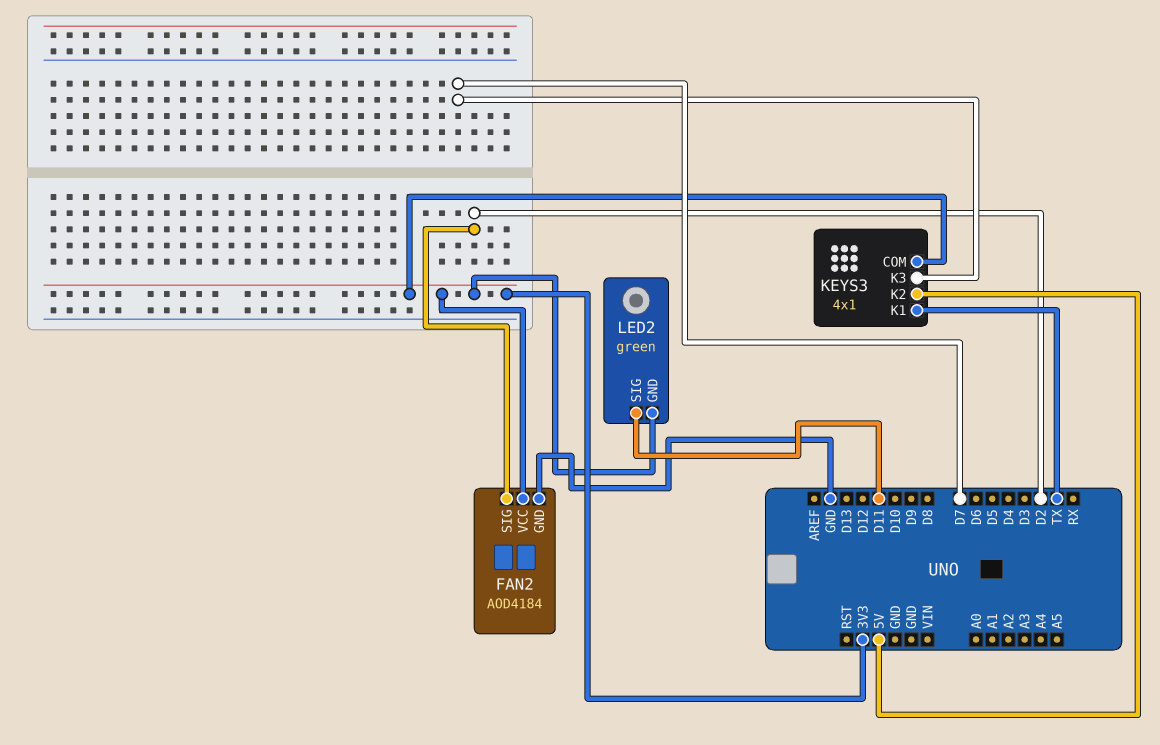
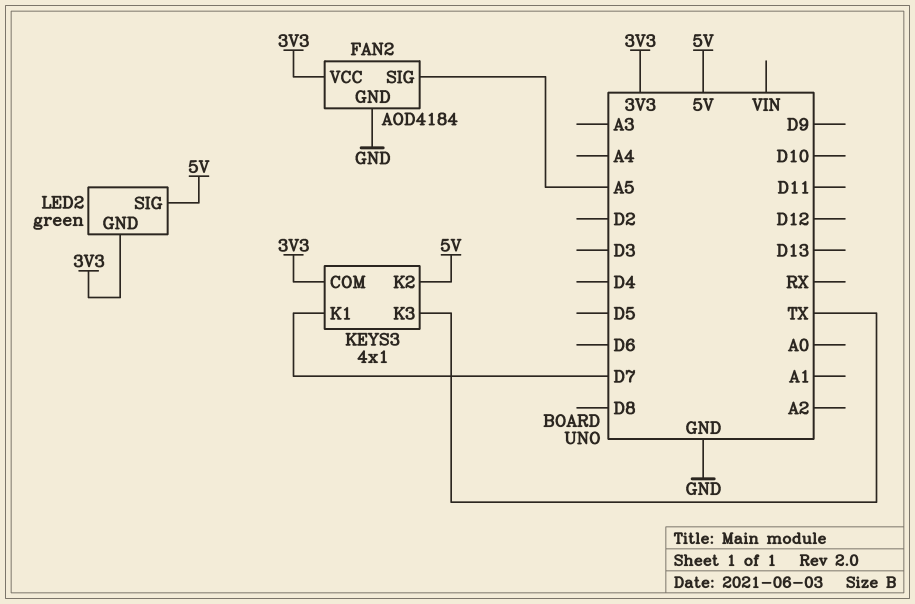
FAN2 pin SIG: D2 -> A5
KEYS3 pin K1: TX -> D7
KEYS3 pin K3: D7 -> TX
LED2 pin SIG: D11 -> 5V

